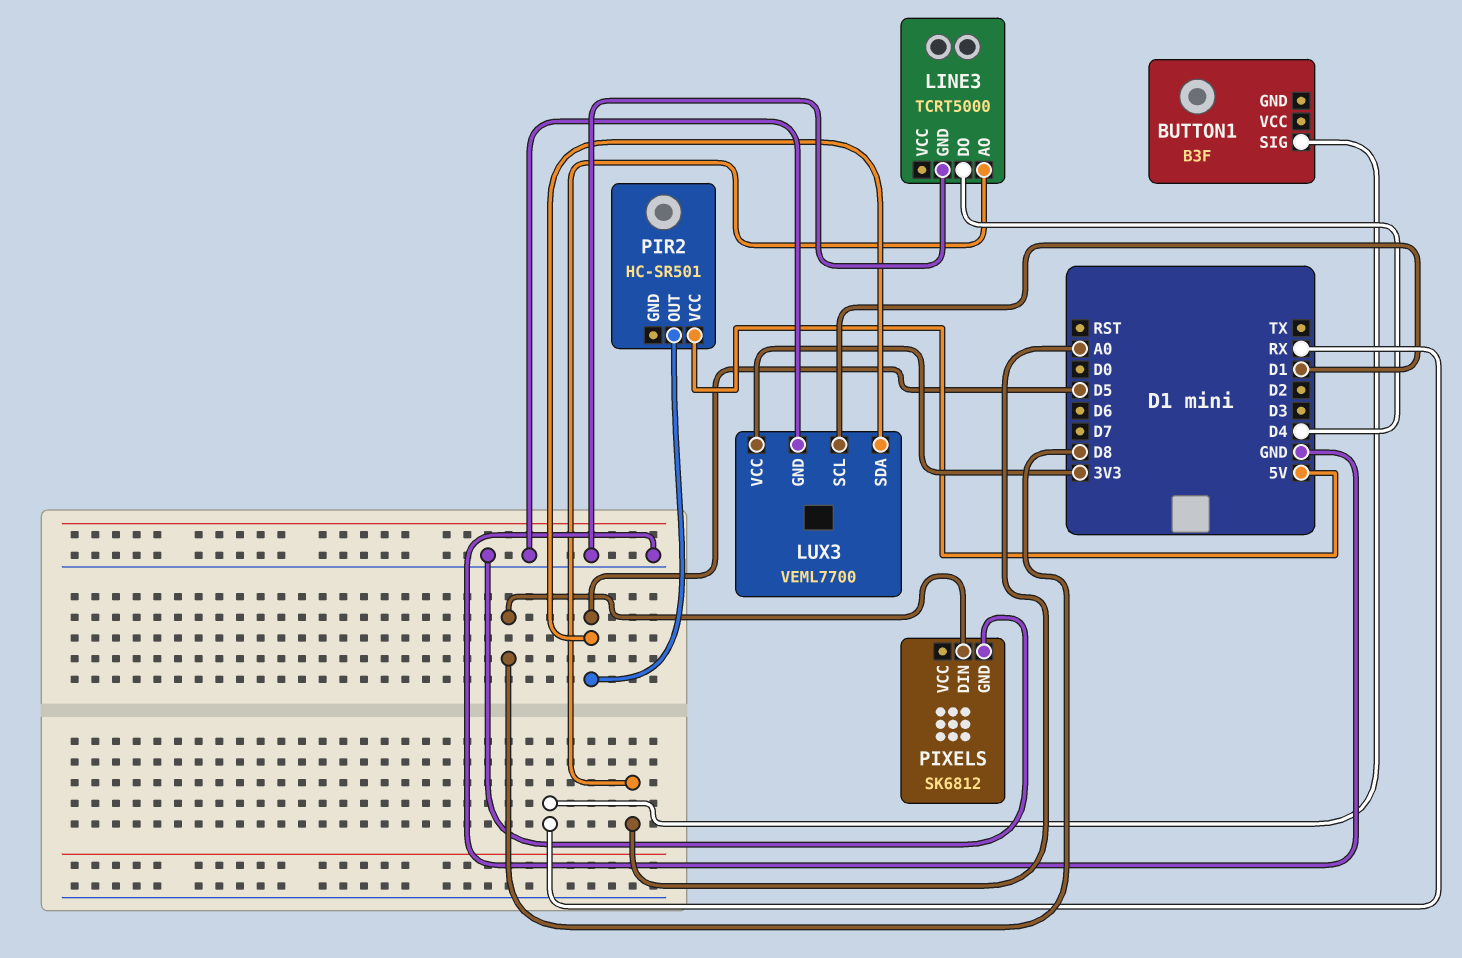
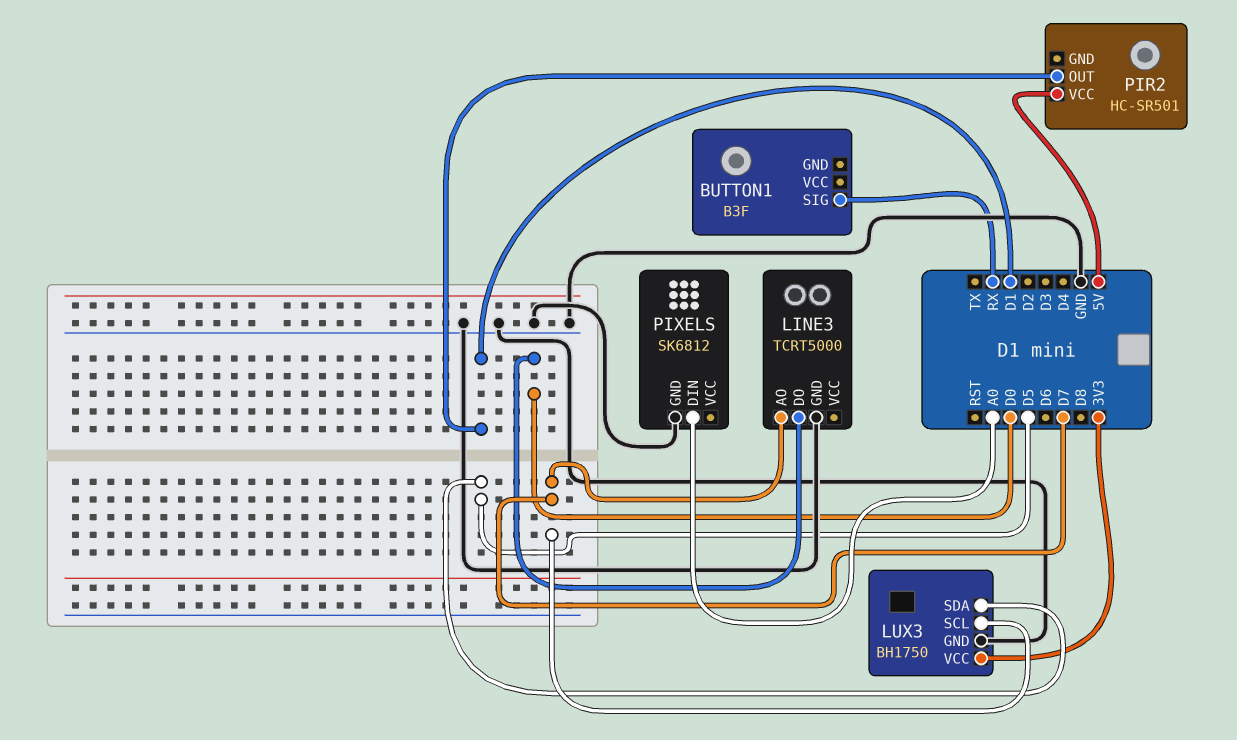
LINE3 pin AO: A0 -> D7
LINE3 pin DO: D4 -> D0
LUX3: VEML7700 -> BH1750
LUX3 pin SCL: D1 -> D7
PIR2 pin OUT: D5 -> D1
PIXELS pin DIN: D8 -> A0

